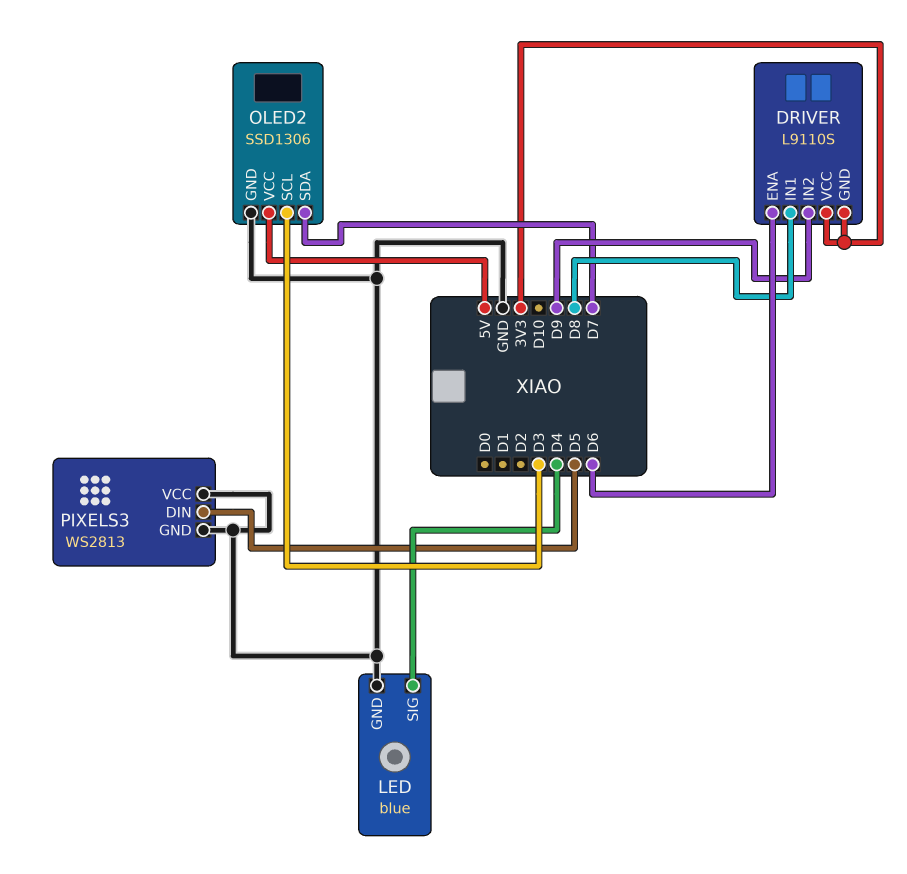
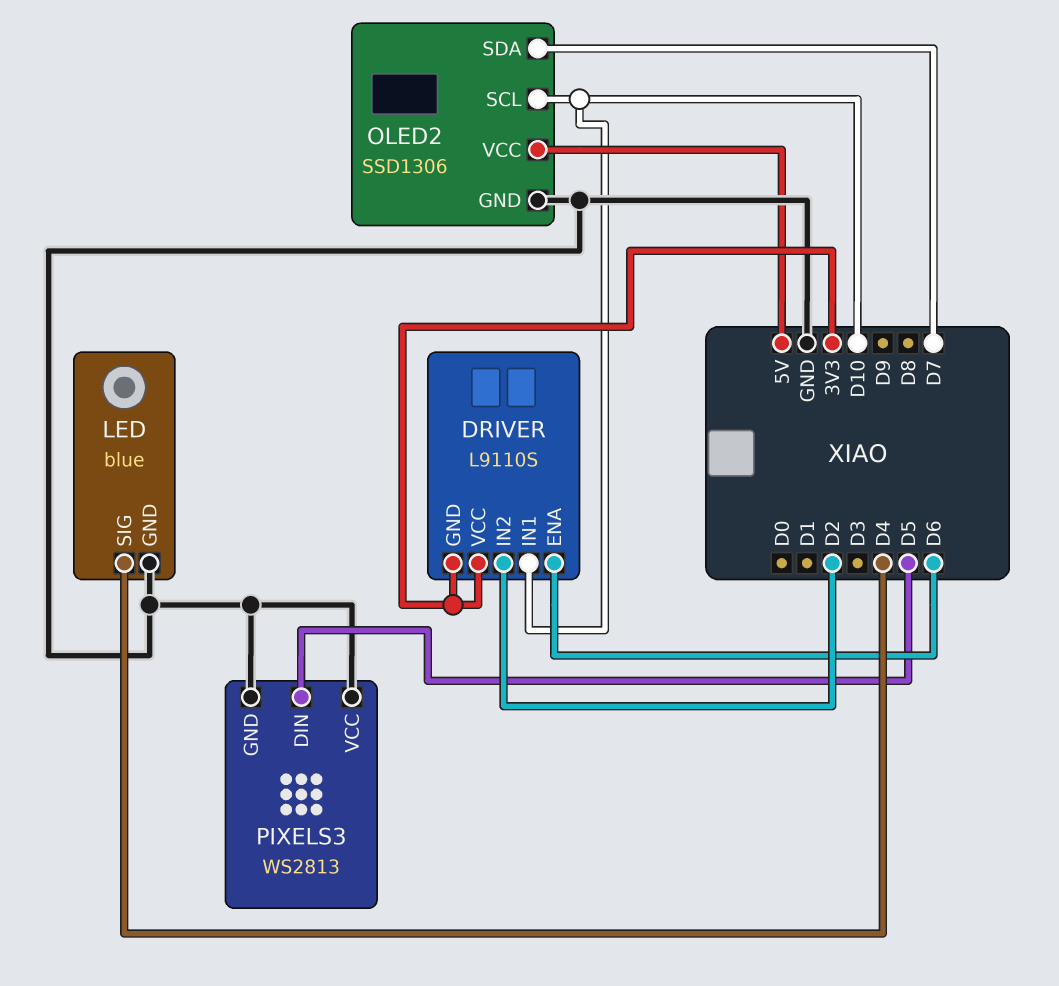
DRIVER pin IN1: D8 -> D10
DRIVER pin IN2: D9 -> D2
OLED2 pin SCL: D3 -> D10

